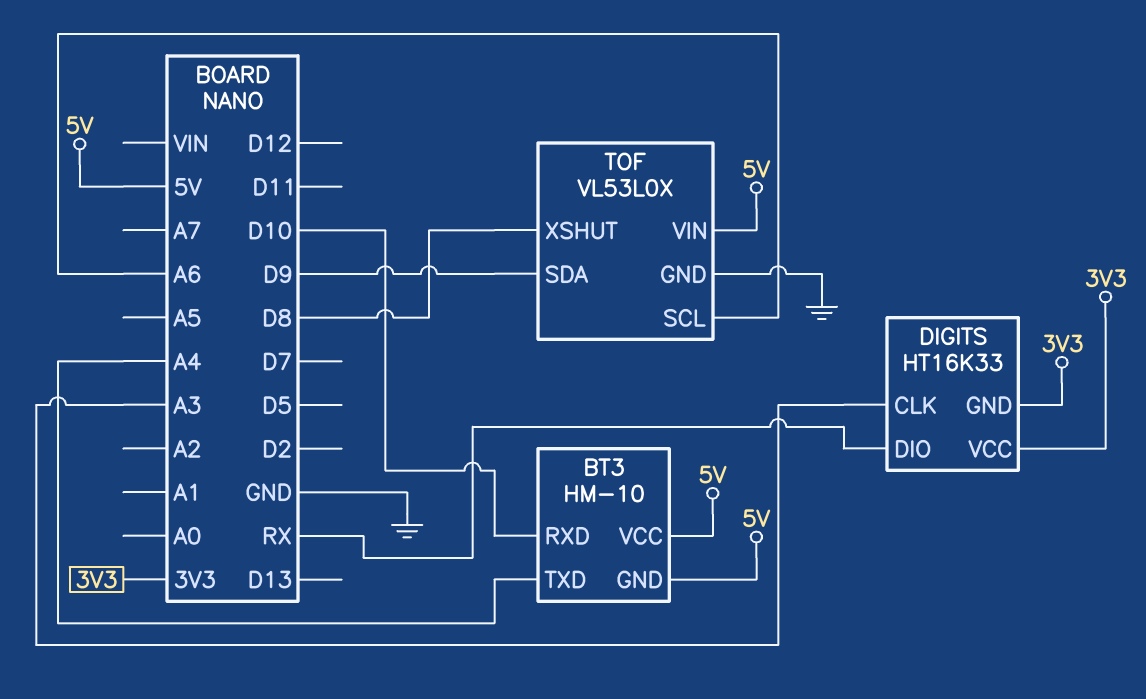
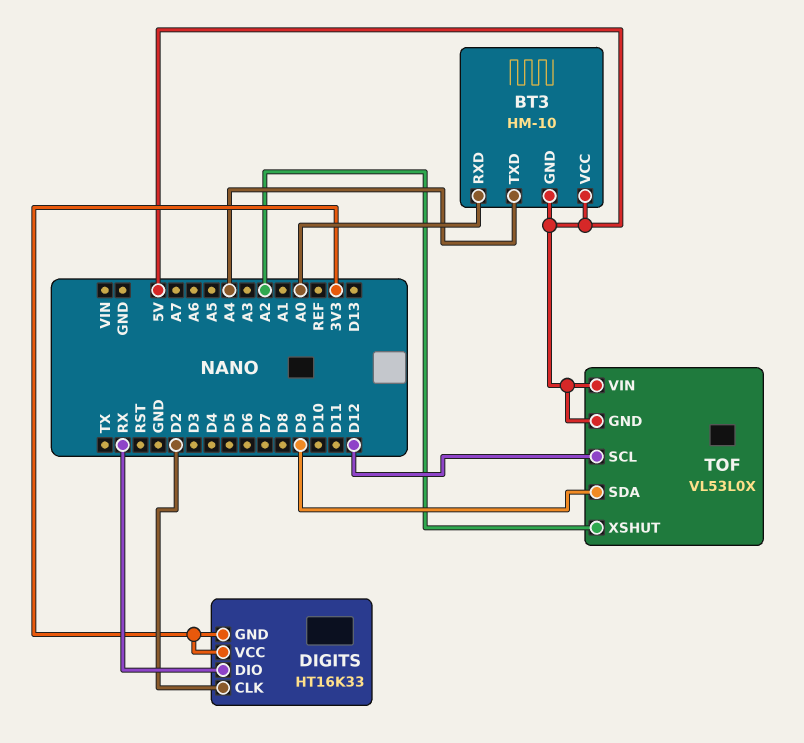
BT3 pin RXD: D10 -> A0
DIGITS pin CLK: A3 -> D2
TOF pin GND: GND -> 5V
TOF pin SCL: A6 -> D12
TOF pin XSHUT: D8 -> A2

